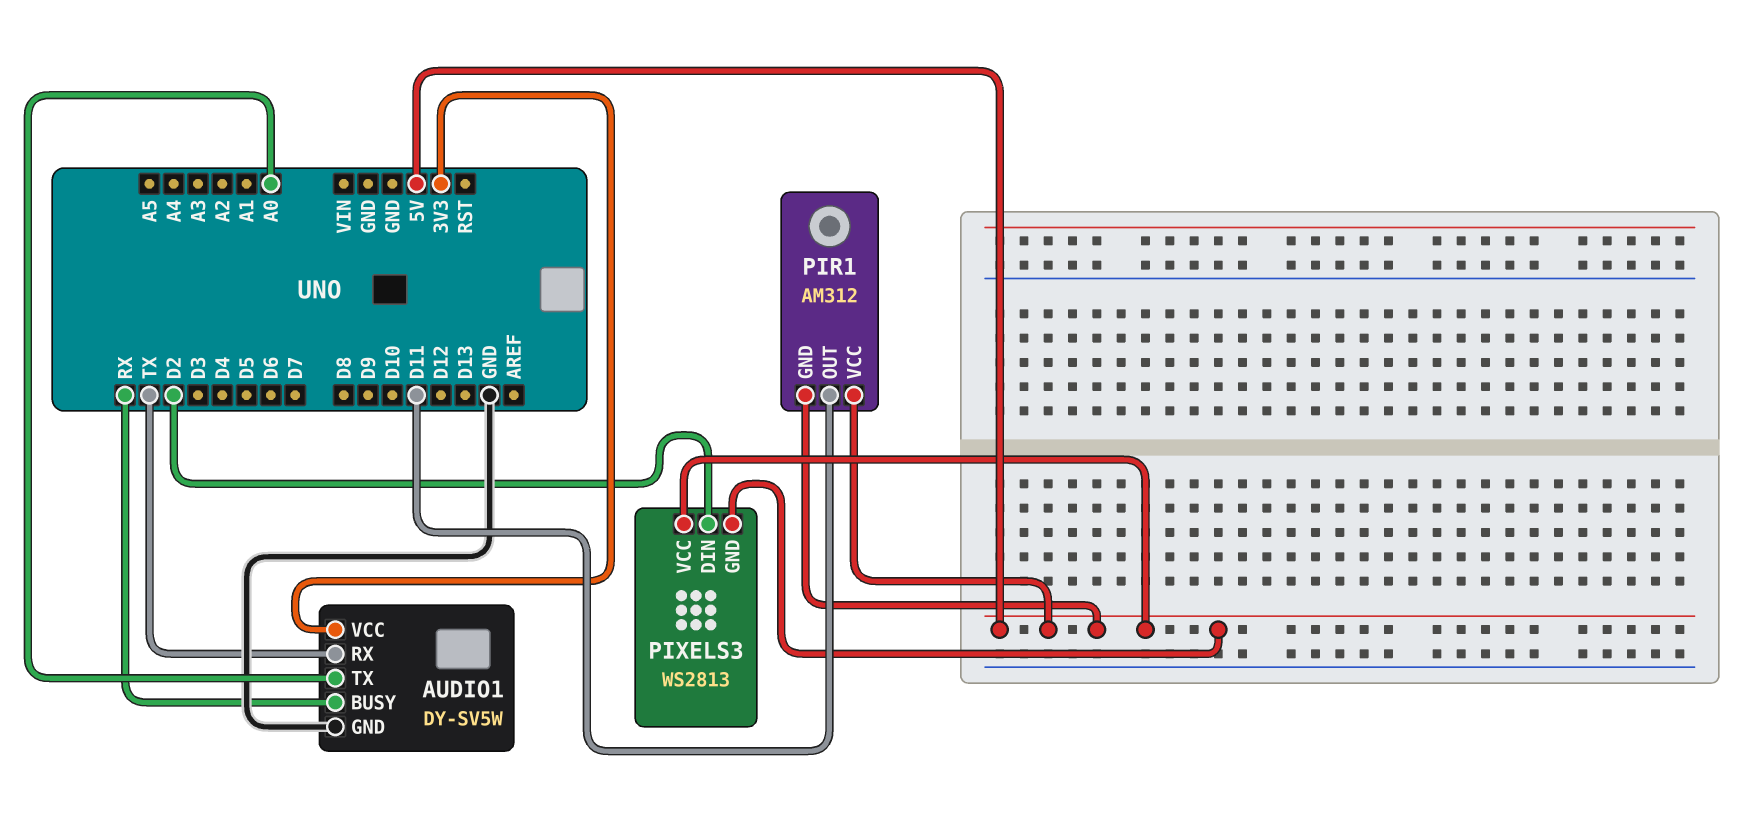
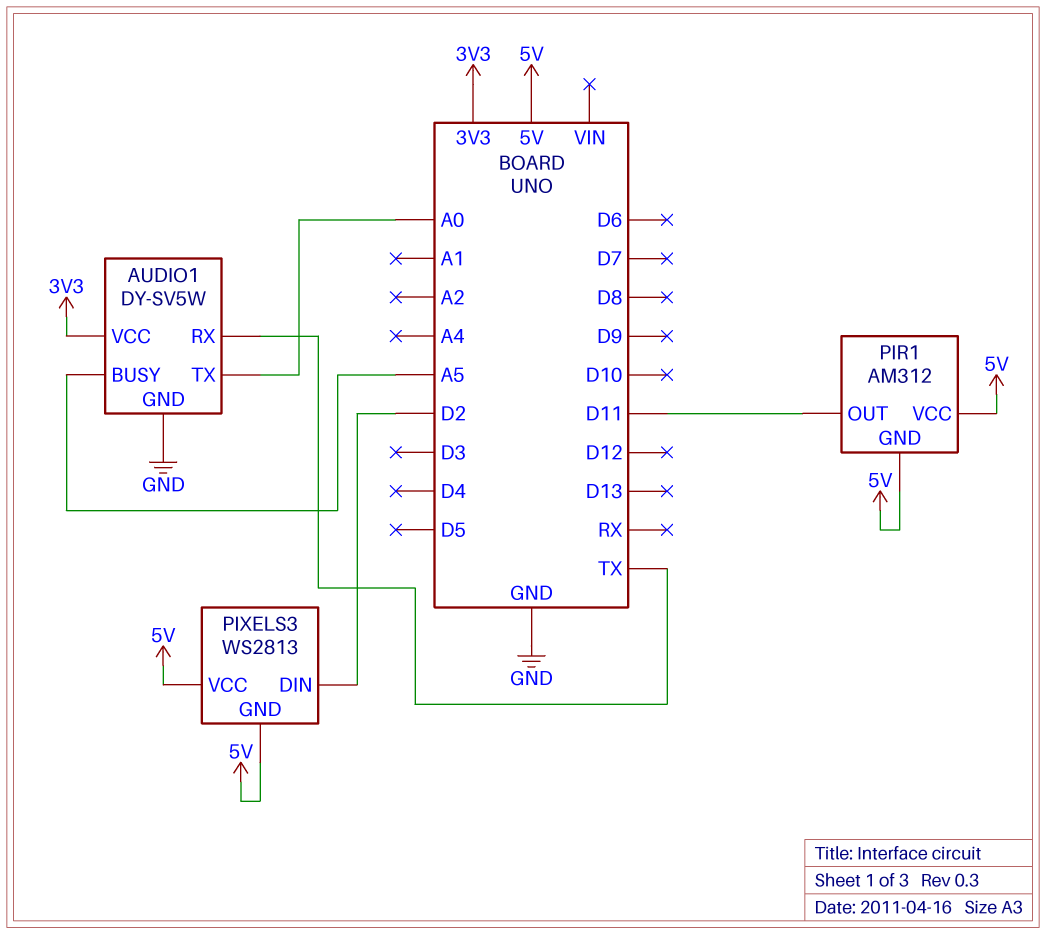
AUDIO1 pin BUSY: RX -> A5

